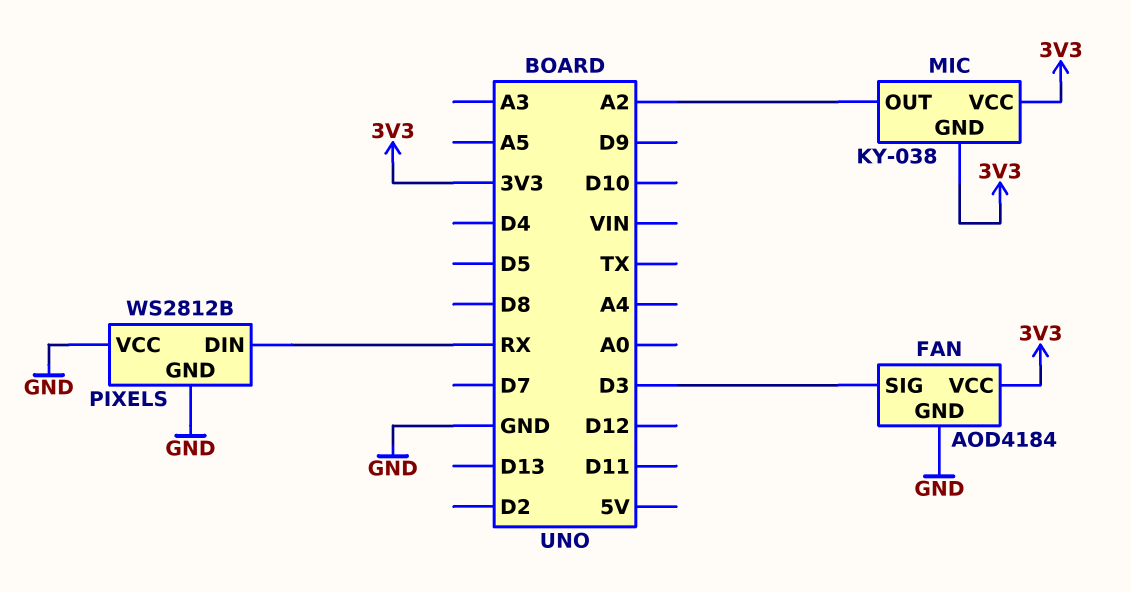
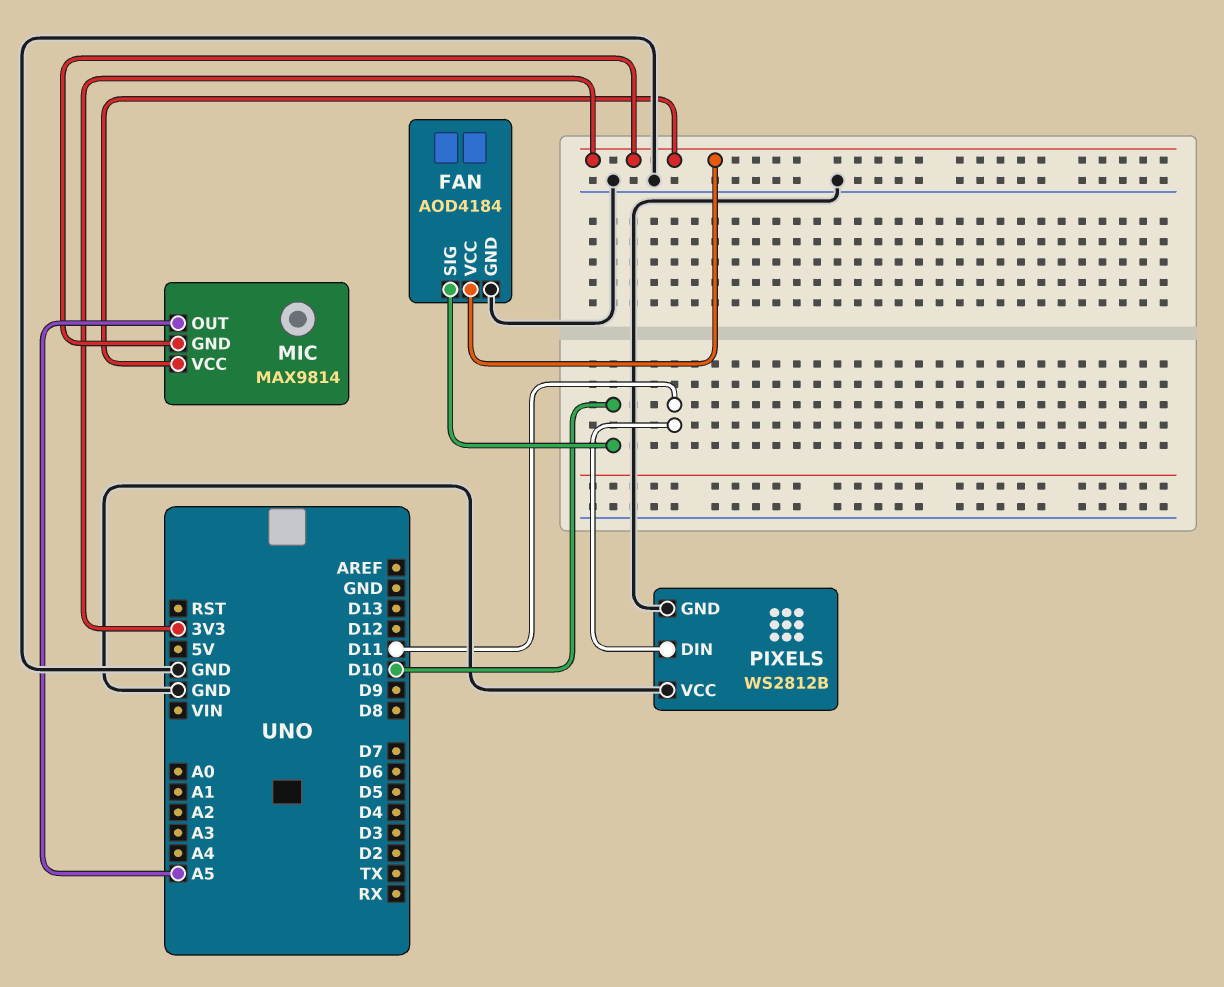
FAN pin SIG: D3 -> D10
MIC: KY-038 -> MAX9814
MIC pin OUT: A2 -> A5
PIXELS pin DIN: RX -> D11

